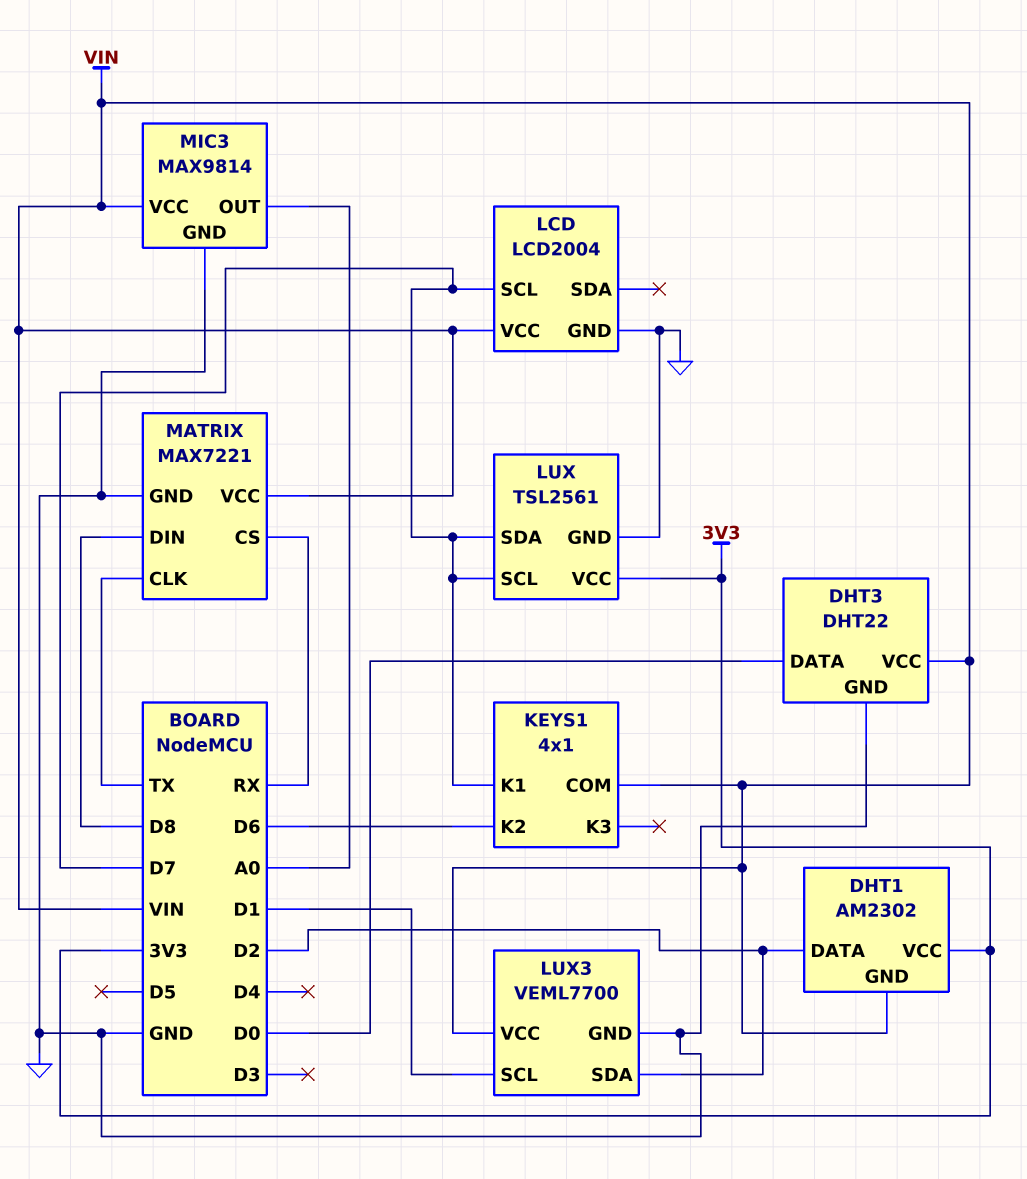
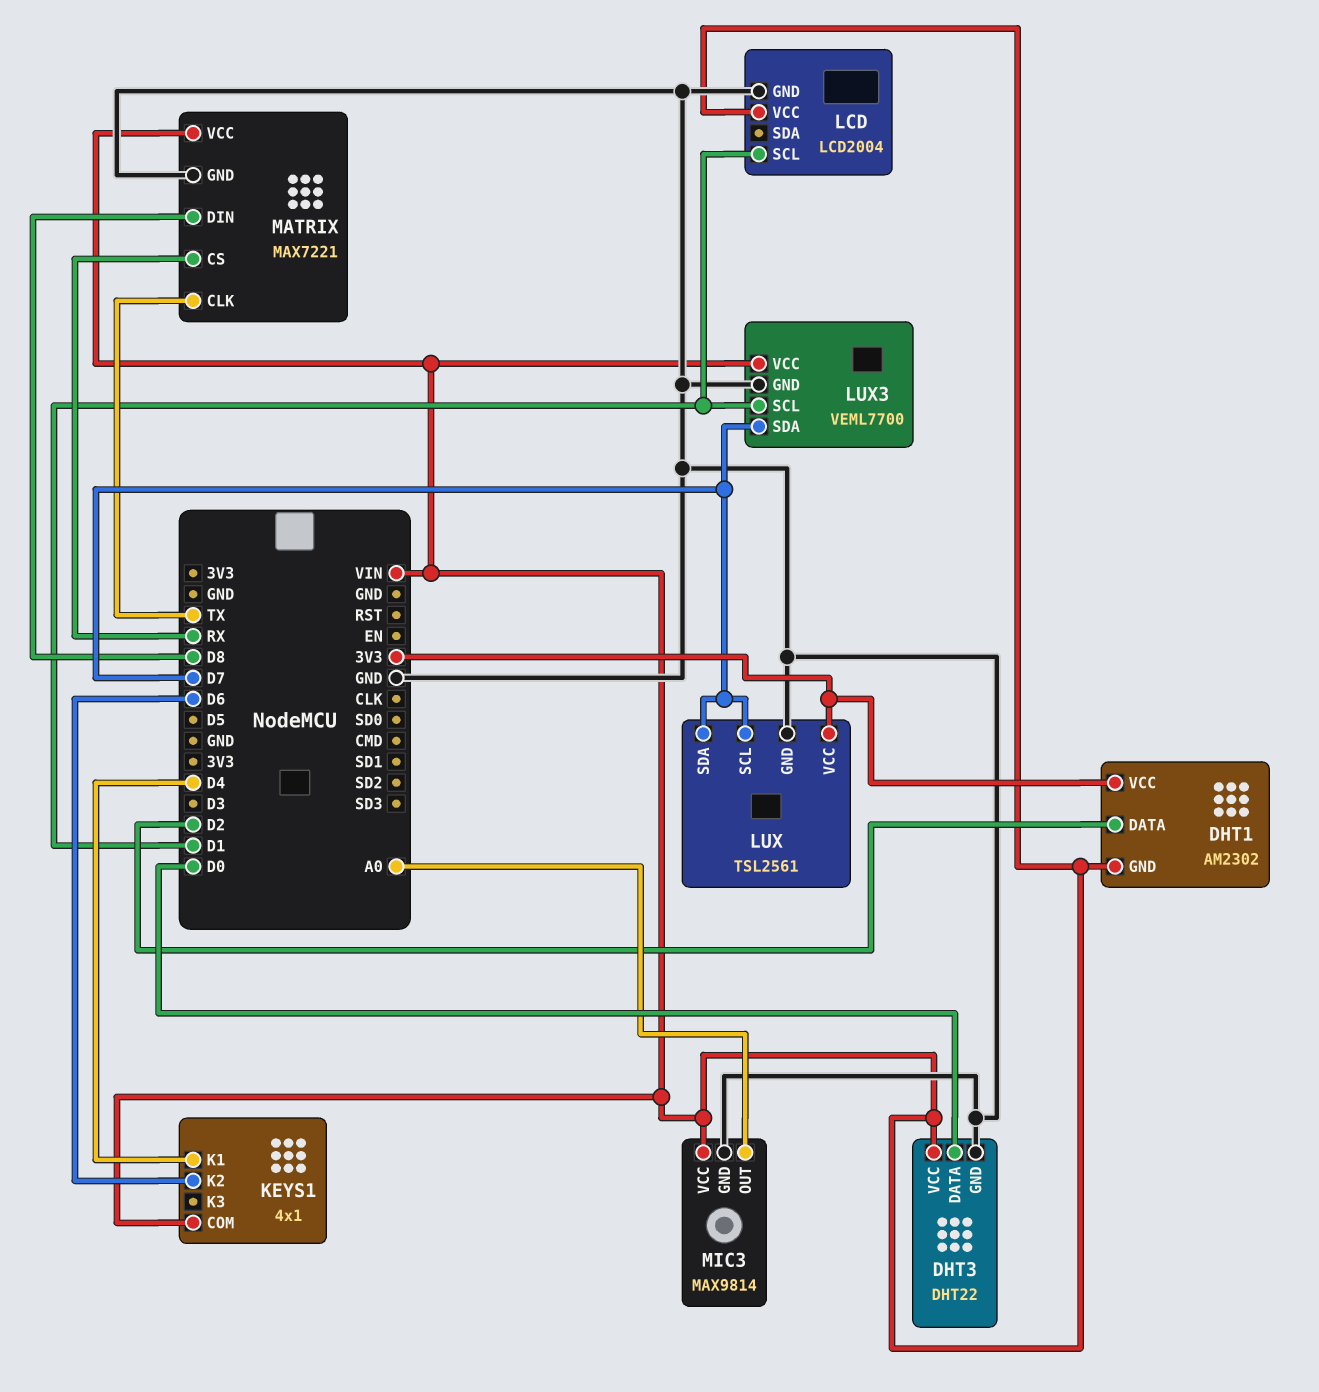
KEYS1 pin K1: D7 -> D4
LCD pin SCL: D7 -> D1
LUX3 pin SDA: D2 -> D7

